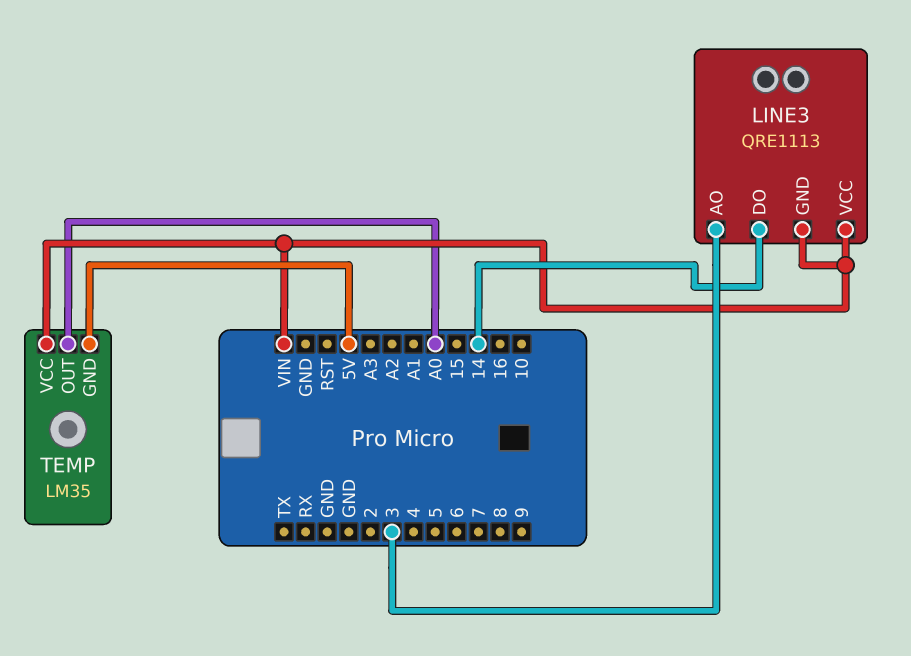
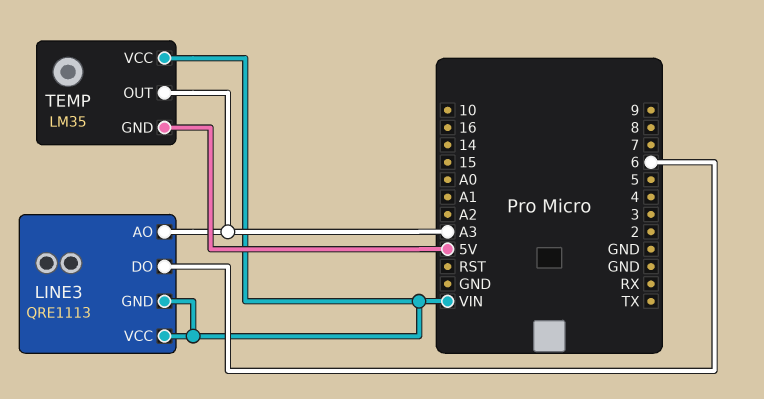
LINE3 pin AO: 3 -> A3
LINE3 pin DO: 14 -> 6
TEMP pin OUT: A0 -> A3

